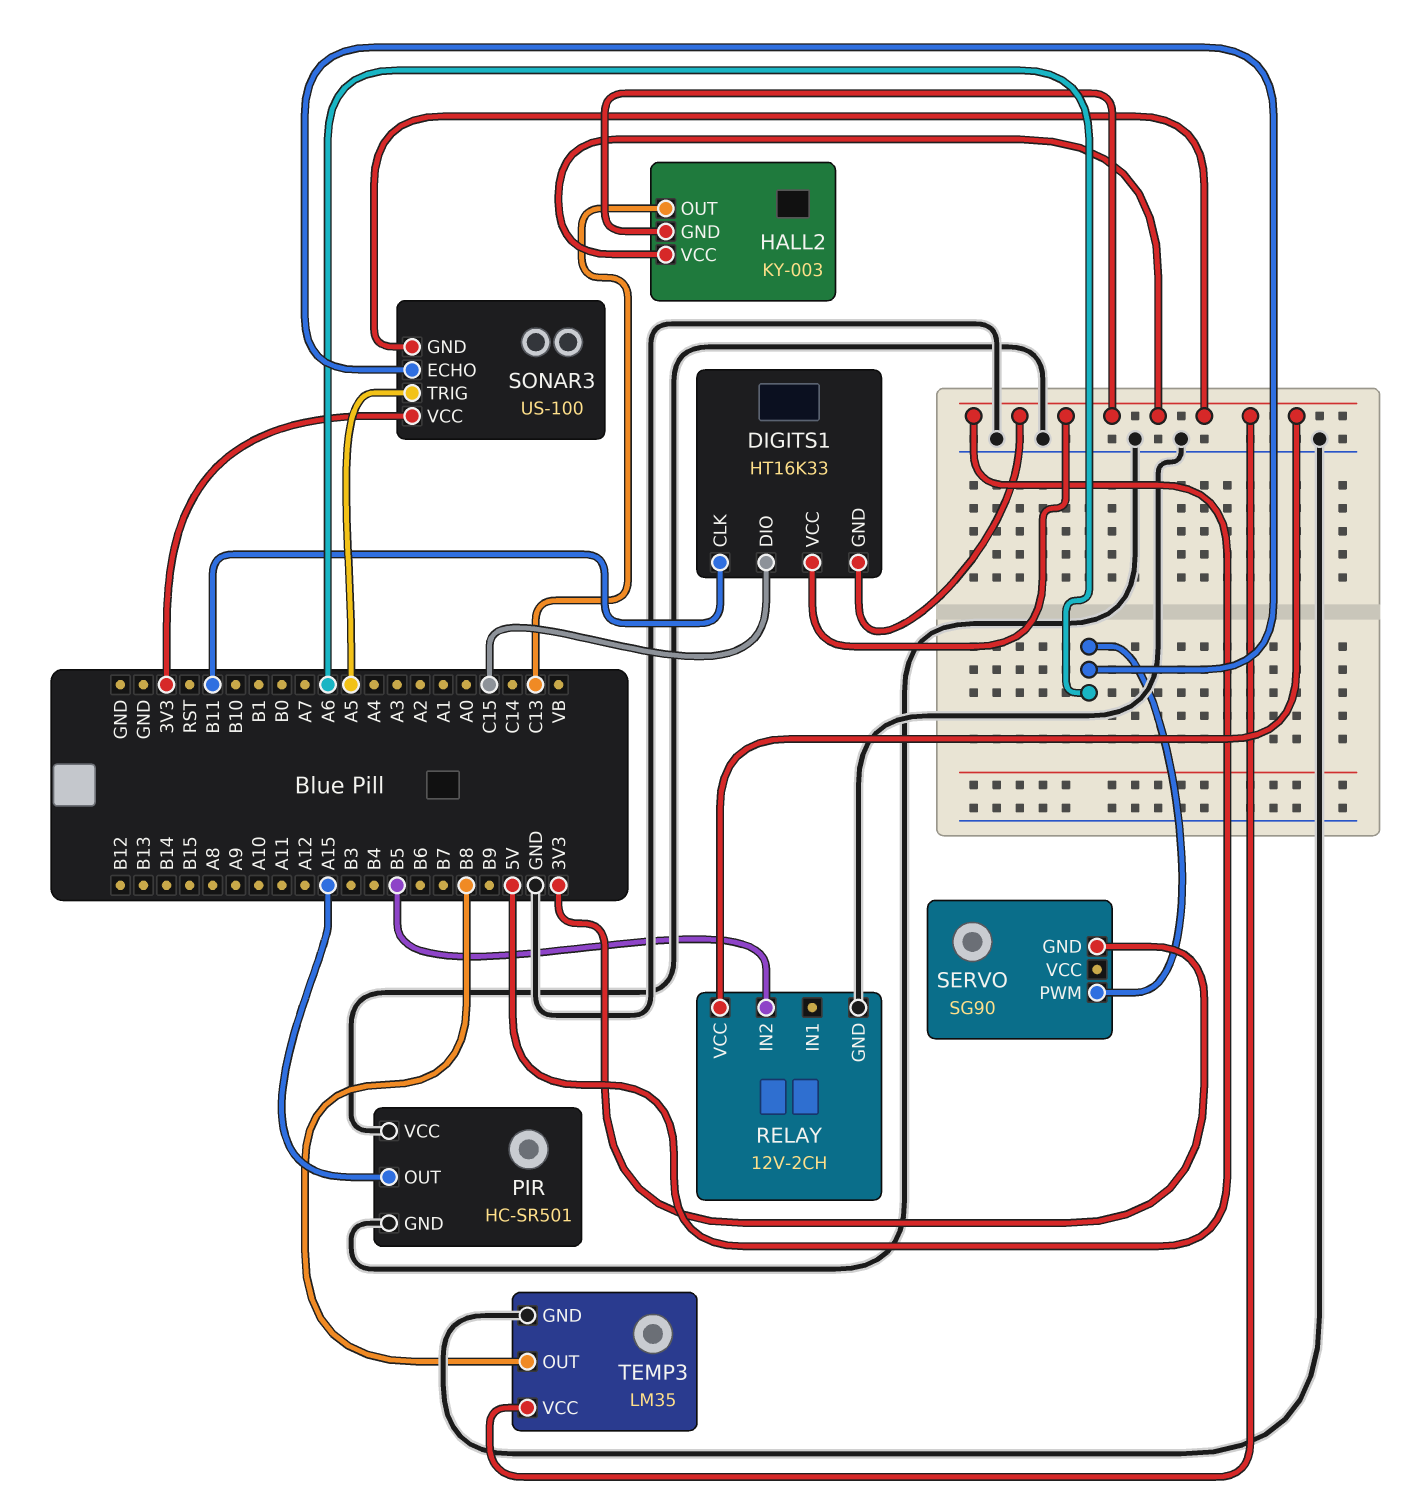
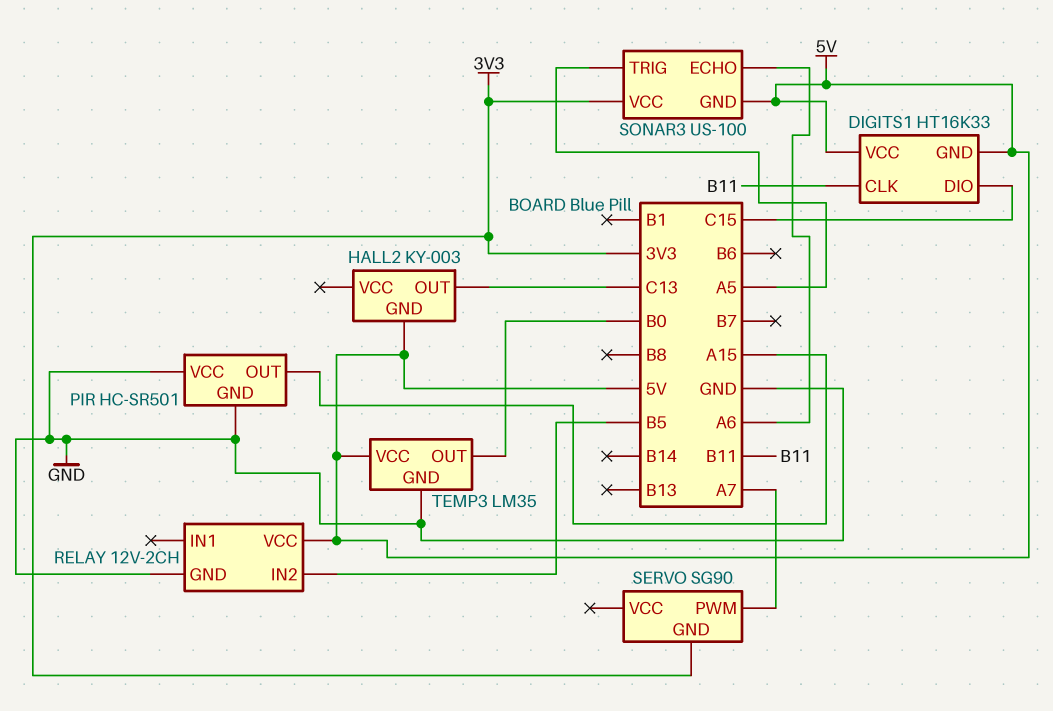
HALL2 pin VCC: 5V -> none
SERVO pin PWM: A6 -> A7
TEMP3 pin OUT: B8 -> B0

